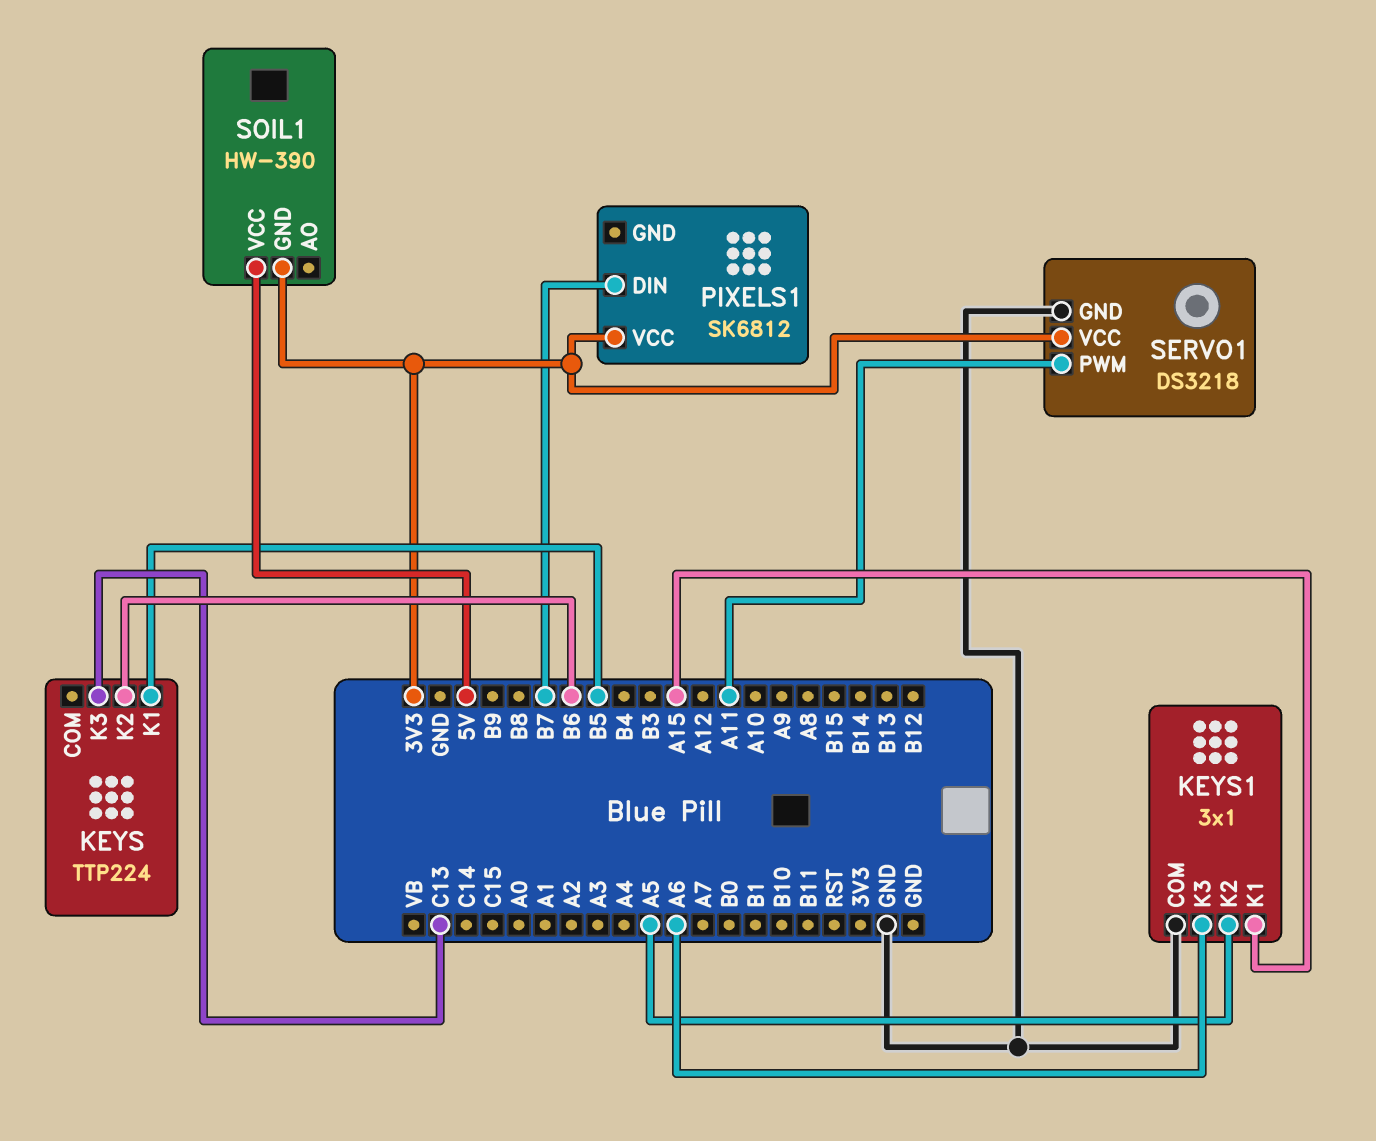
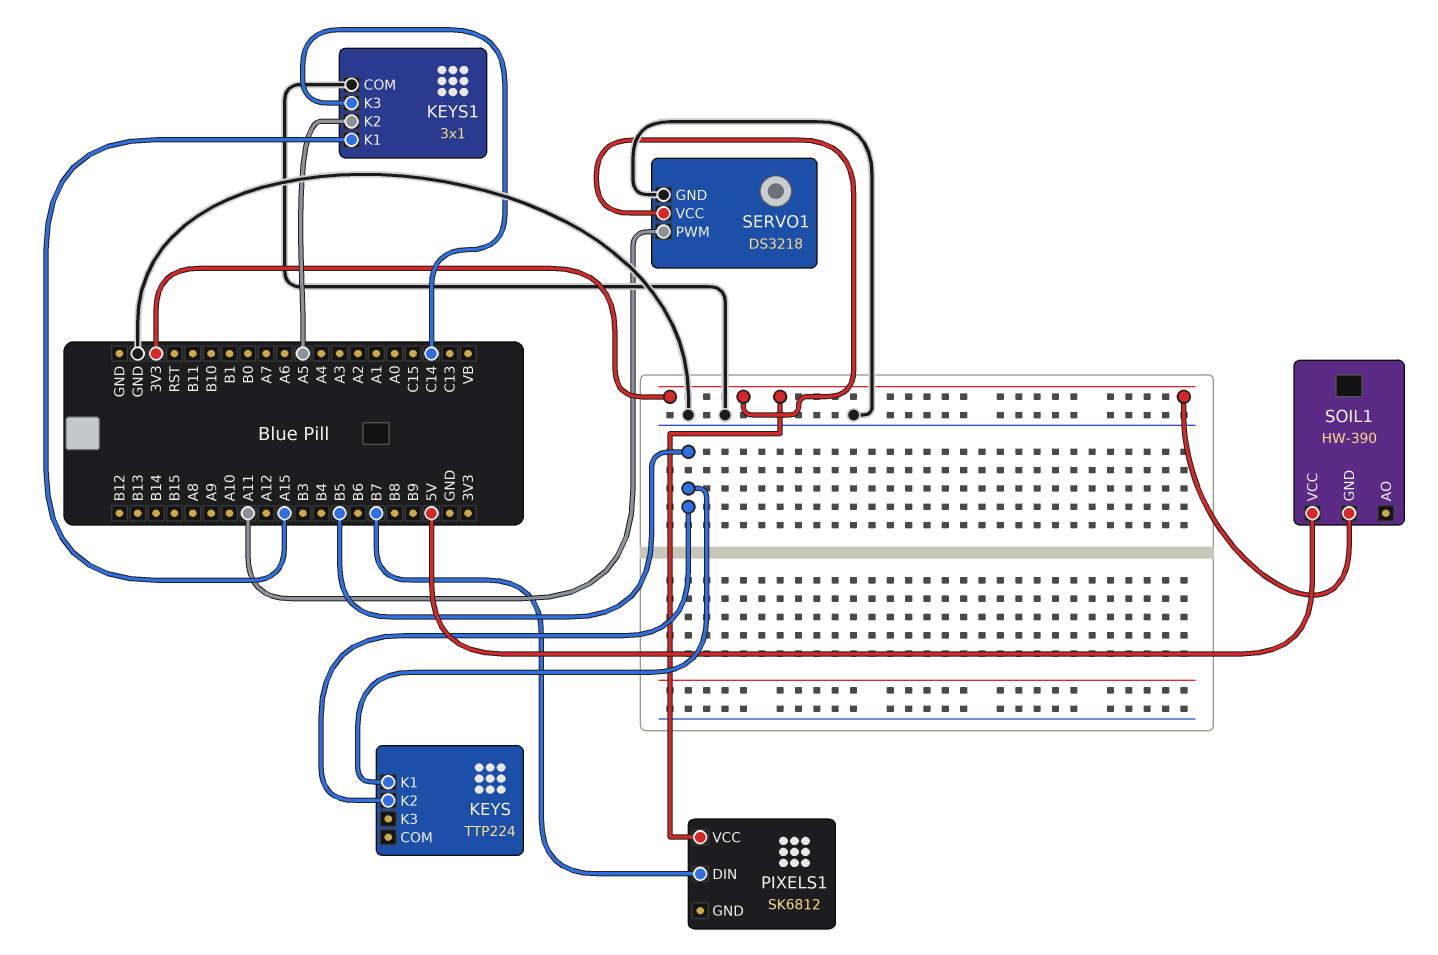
KEYS pin K2: B6 -> B5
KEYS pin K3: C13 -> none
KEYS1 pin K3: A6 -> C14

